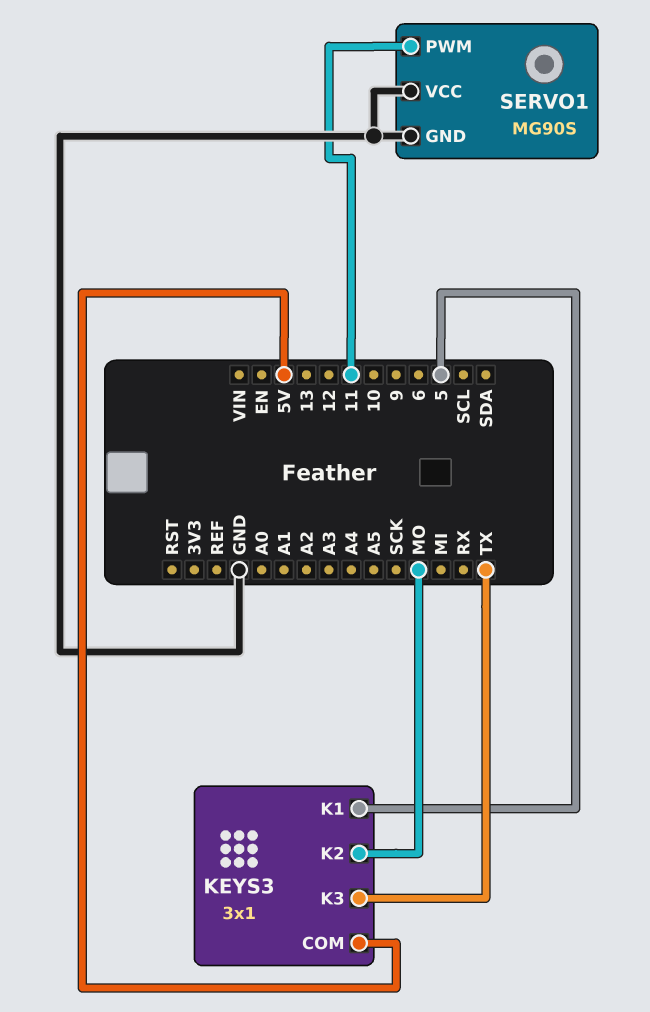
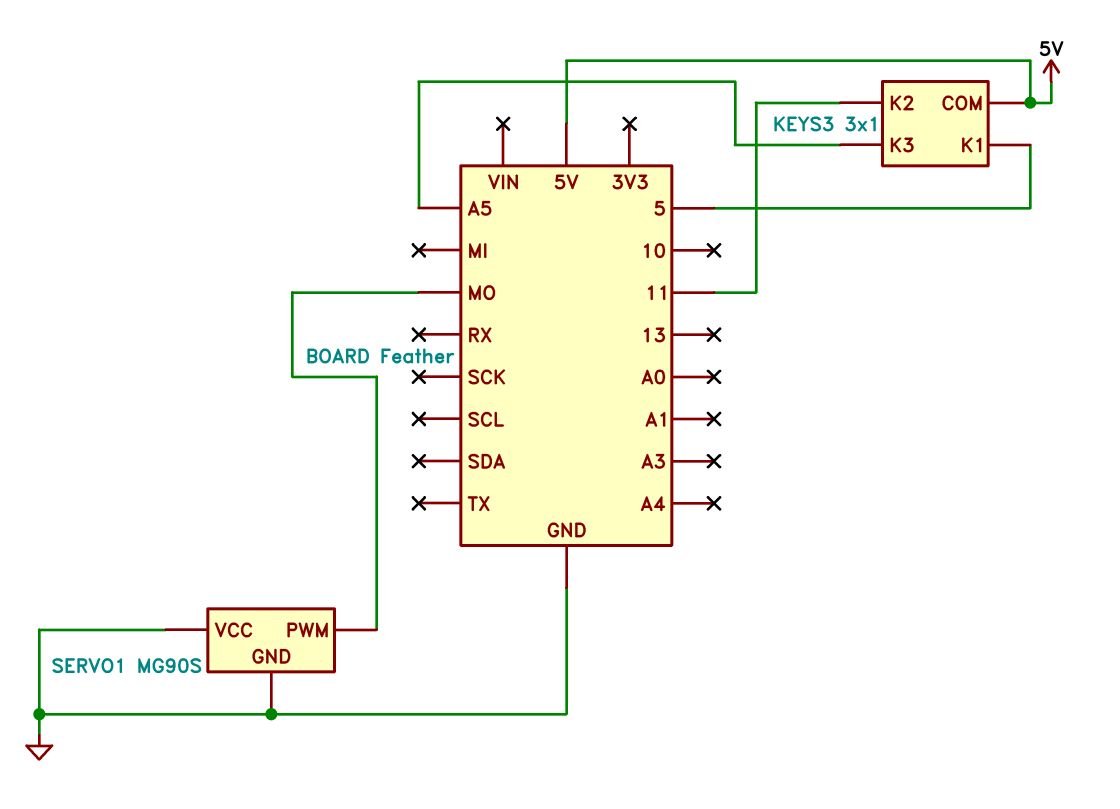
KEYS3 pin K2: MO -> 11
KEYS3 pin K3: TX -> A5
SERVO1 pin PWM: 11 -> MO

